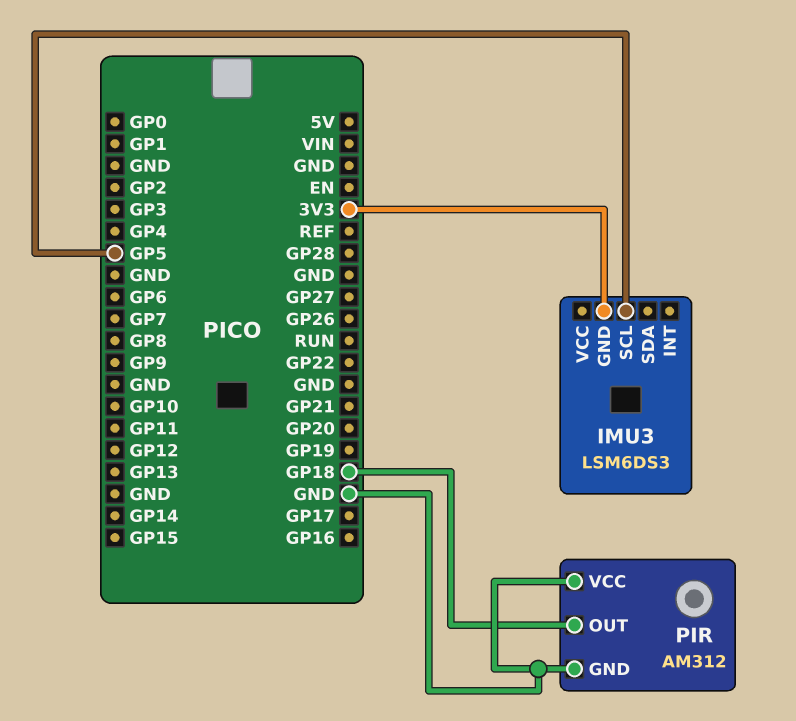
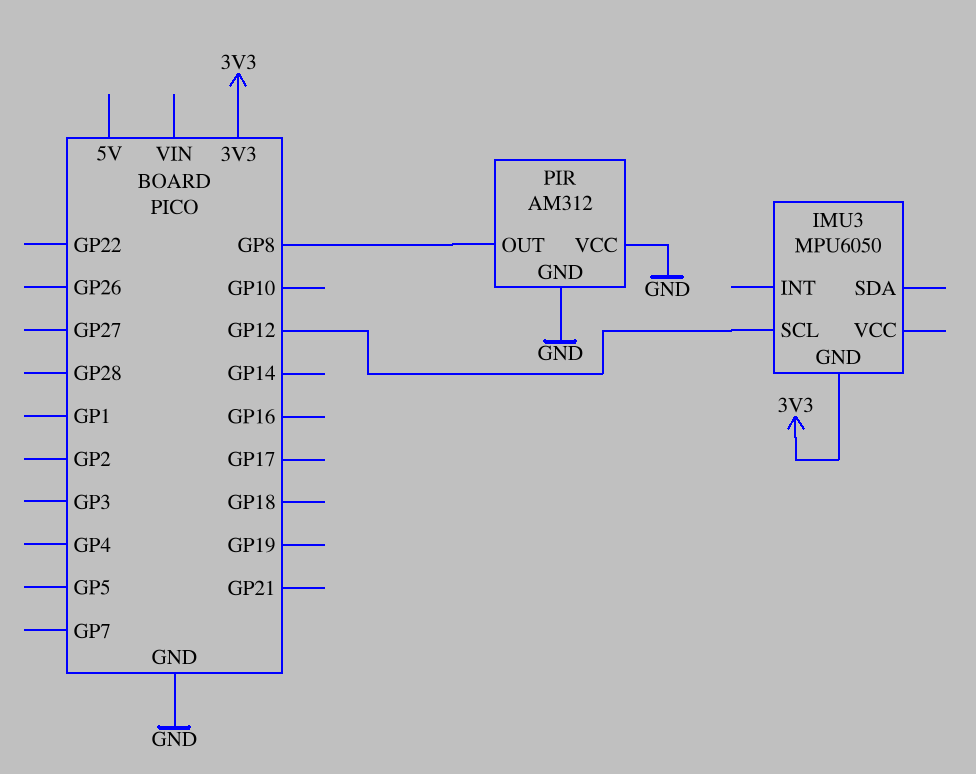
IMU3: LSM6DS3 -> MPU6050
IMU3 pin SCL: GP5 -> GP12
PIR pin OUT: GP18 -> GP8

